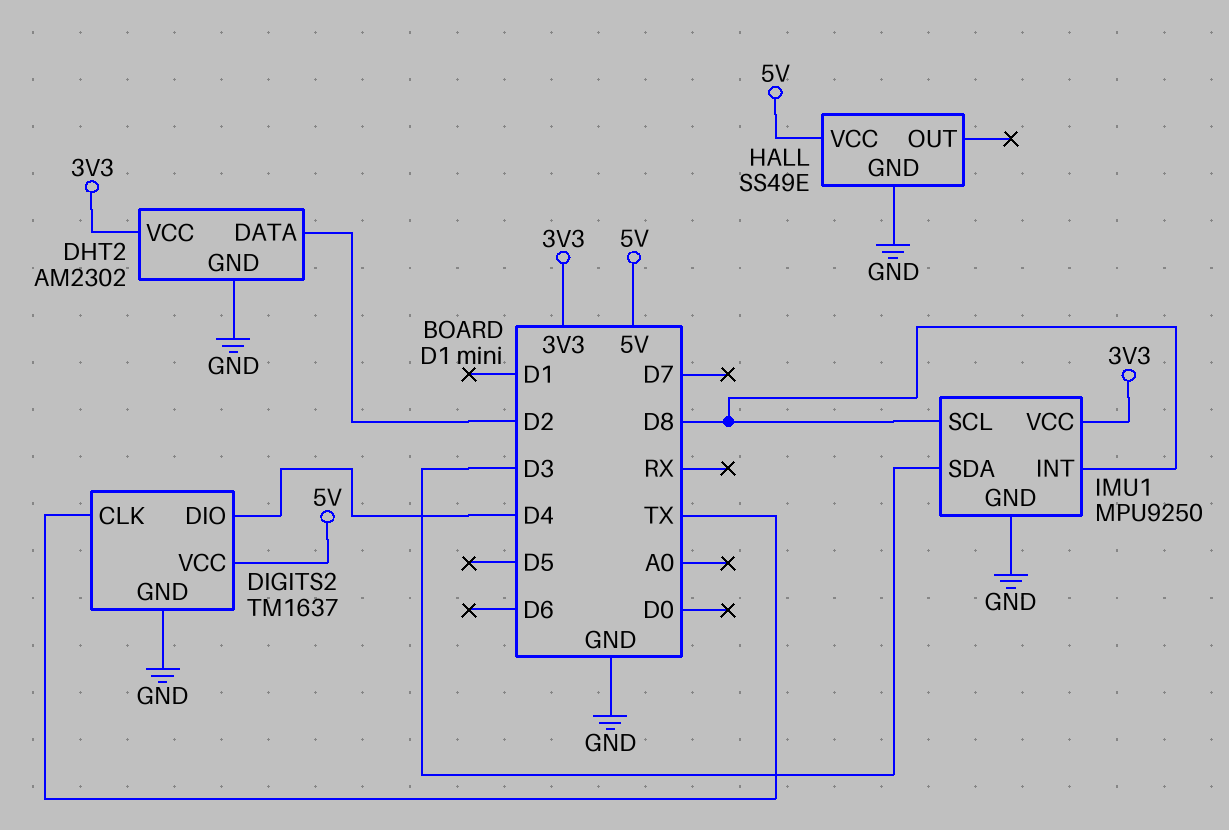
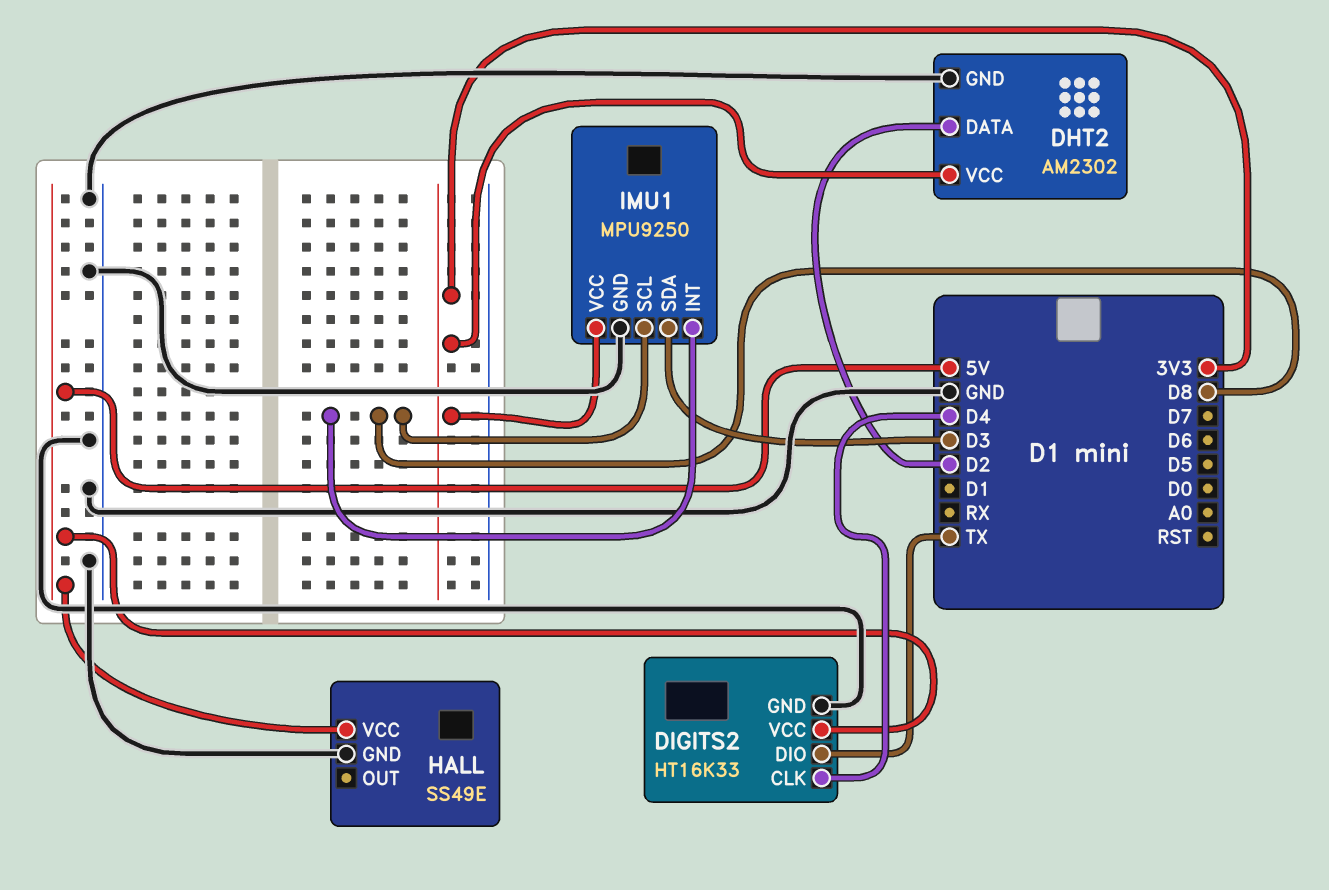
DIGITS2: TM1637 -> HT16K33
DIGITS2 pin CLK: TX -> D4
DIGITS2 pin DIO: D4 -> TX

